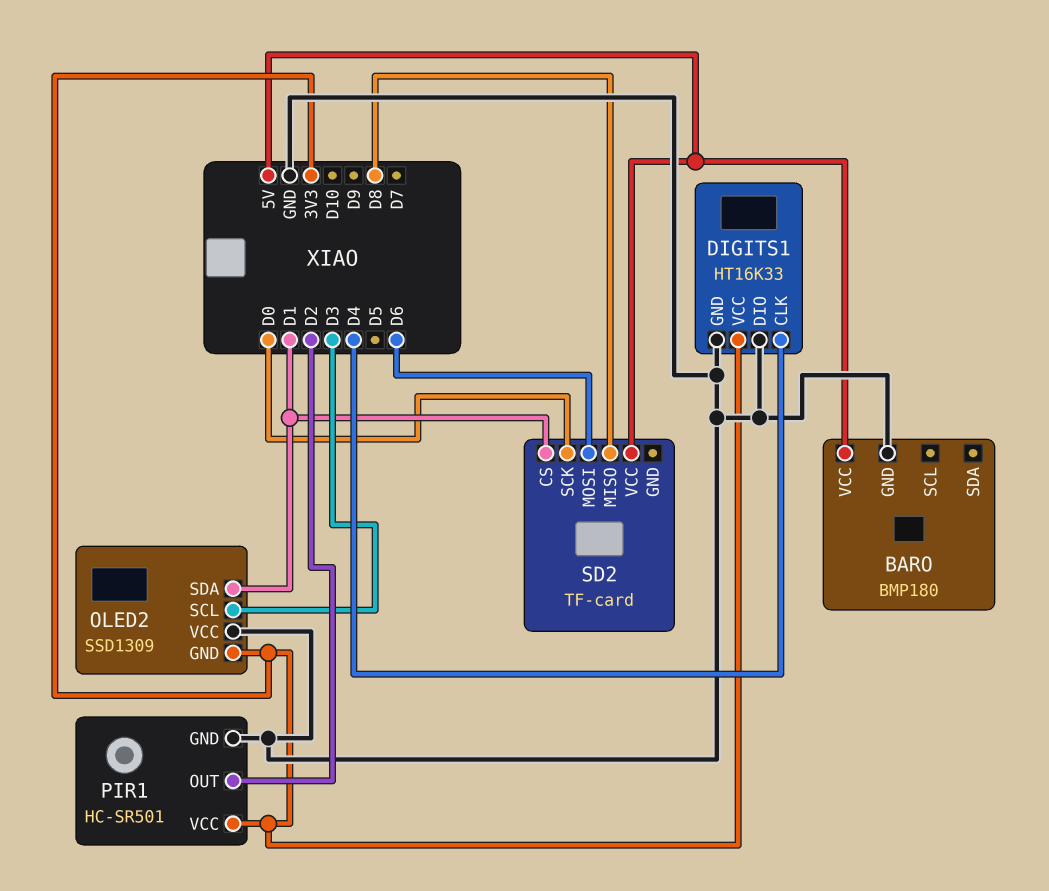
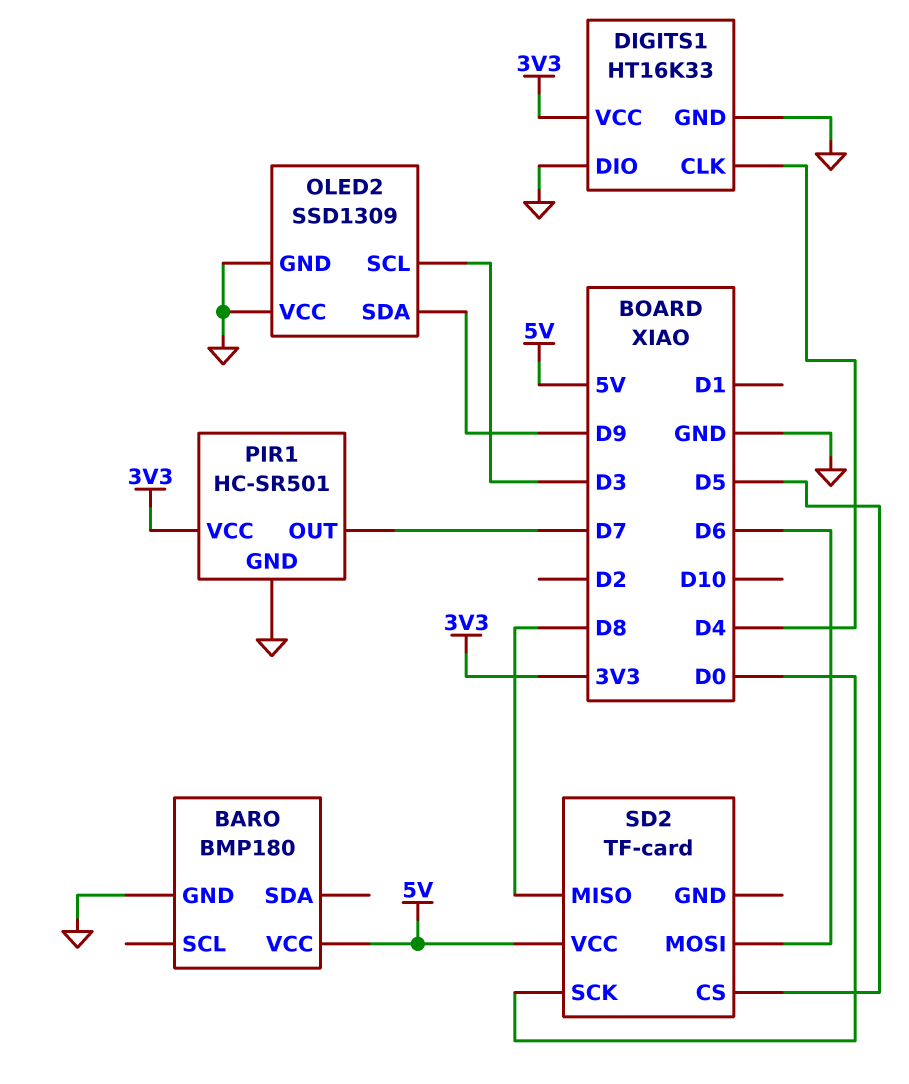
OLED2 pin GND: 3V3 -> GND
OLED2 pin SDA: D1 -> D9
PIR1 pin OUT: D2 -> D7
SD2 pin CS: D1 -> D5

